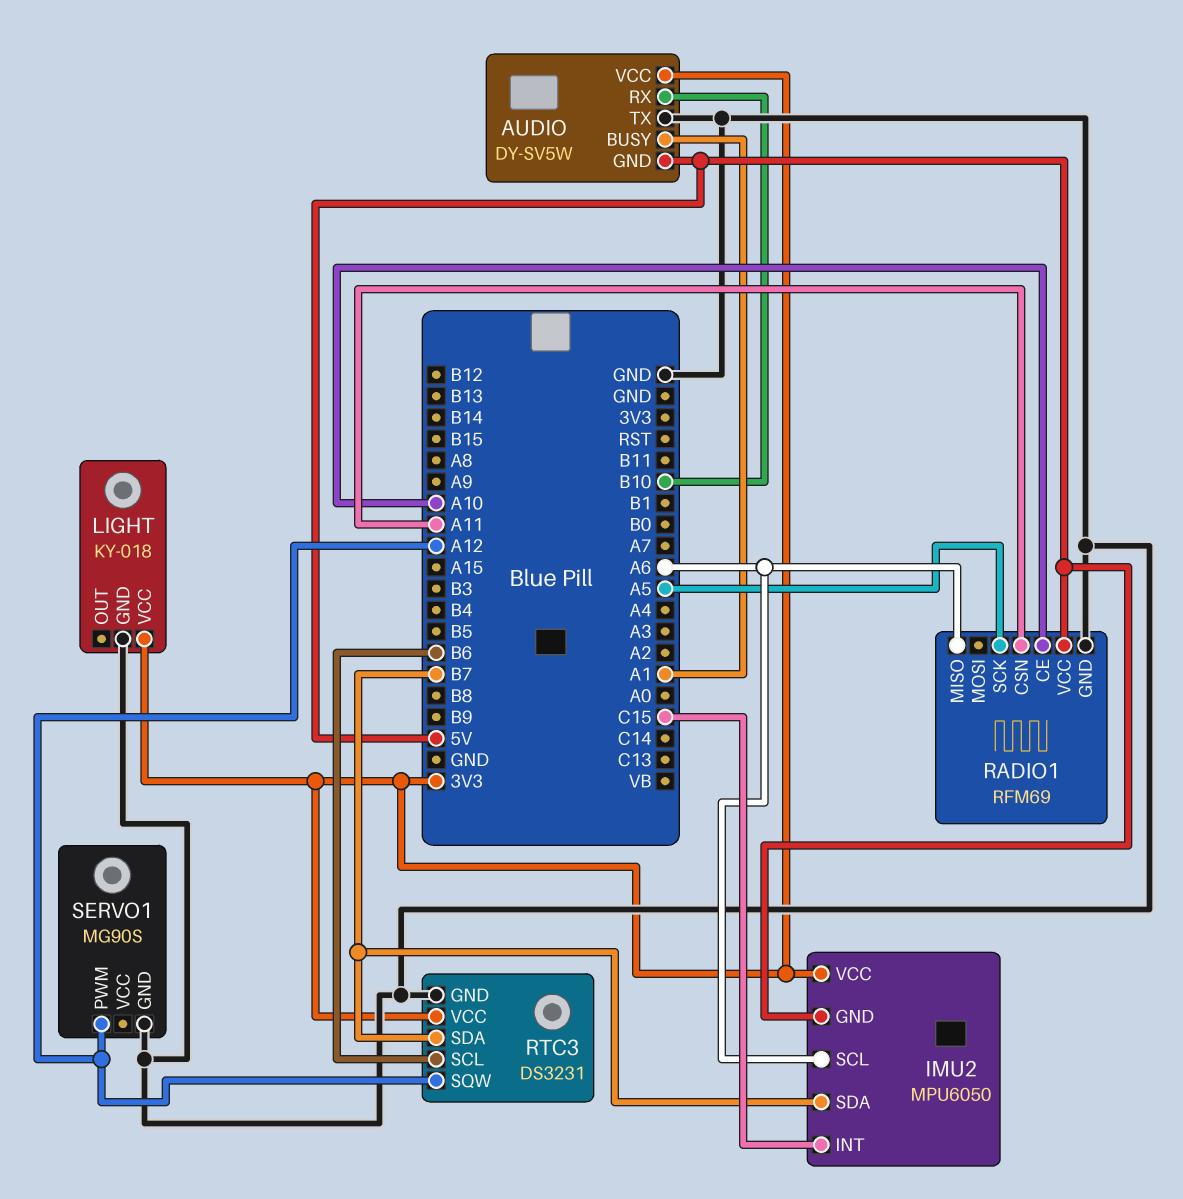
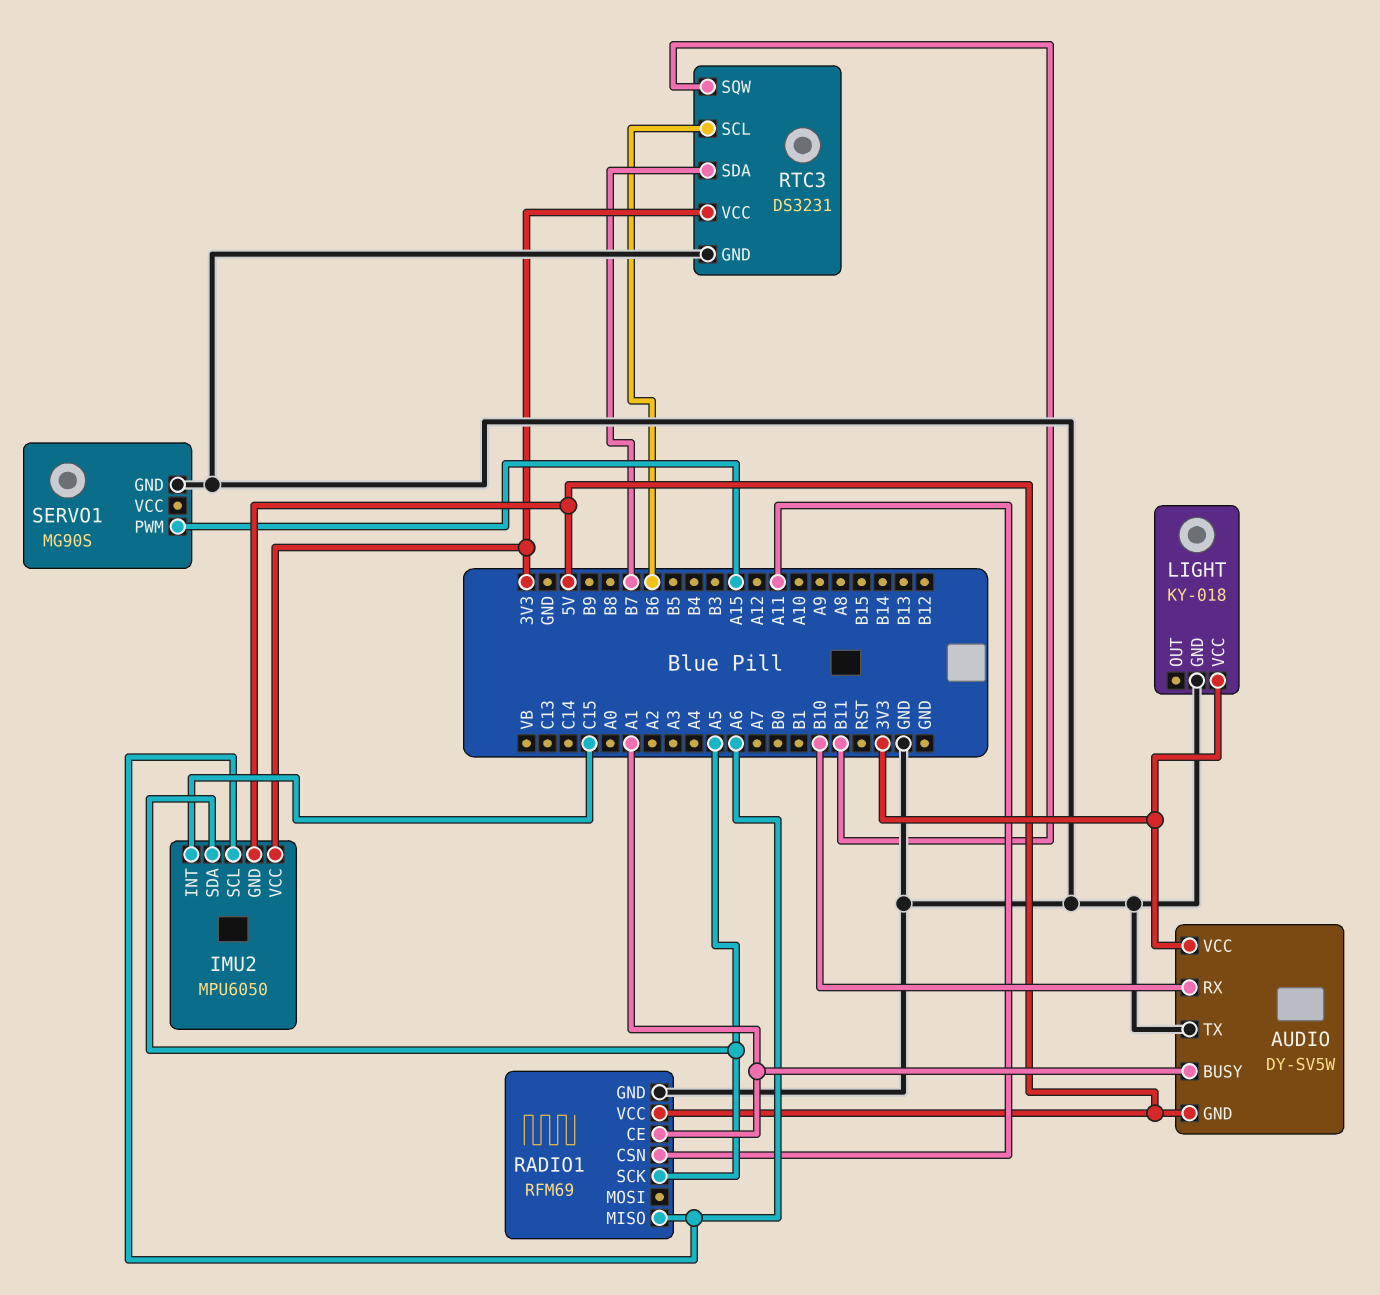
IMU2 pin SDA: B7 -> A5
RADIO1 pin CE: A10 -> A1
RTC3 pin SQW: A12 -> B11
SERVO1 pin PWM: A12 -> A15

